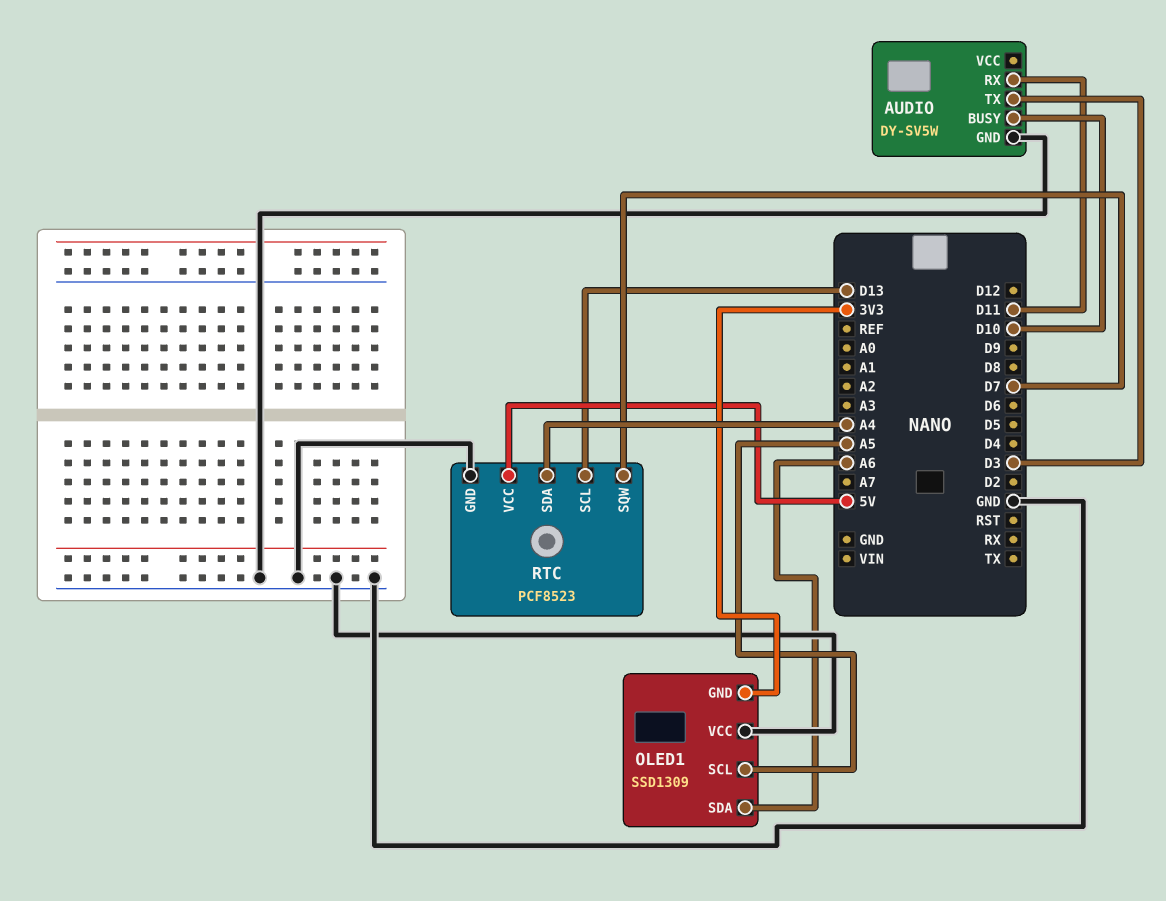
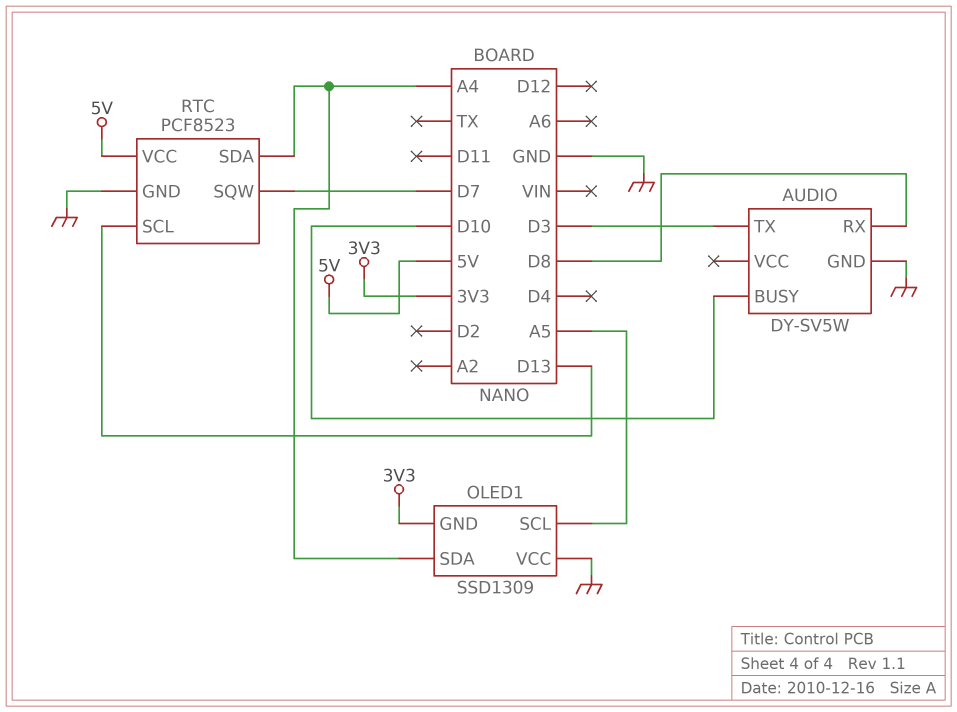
AUDIO pin RX: D11 -> D8
OLED1 pin SDA: A6 -> A4

